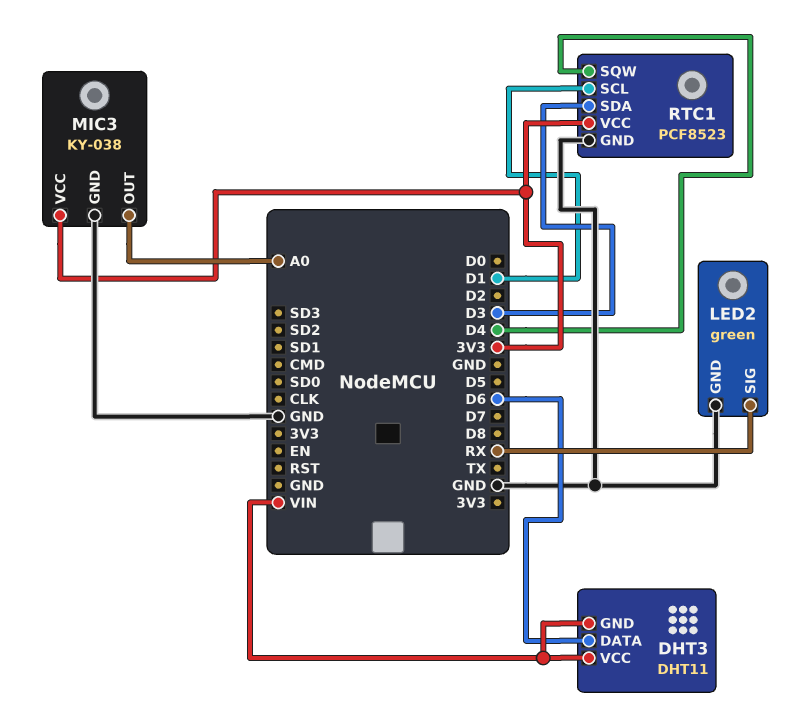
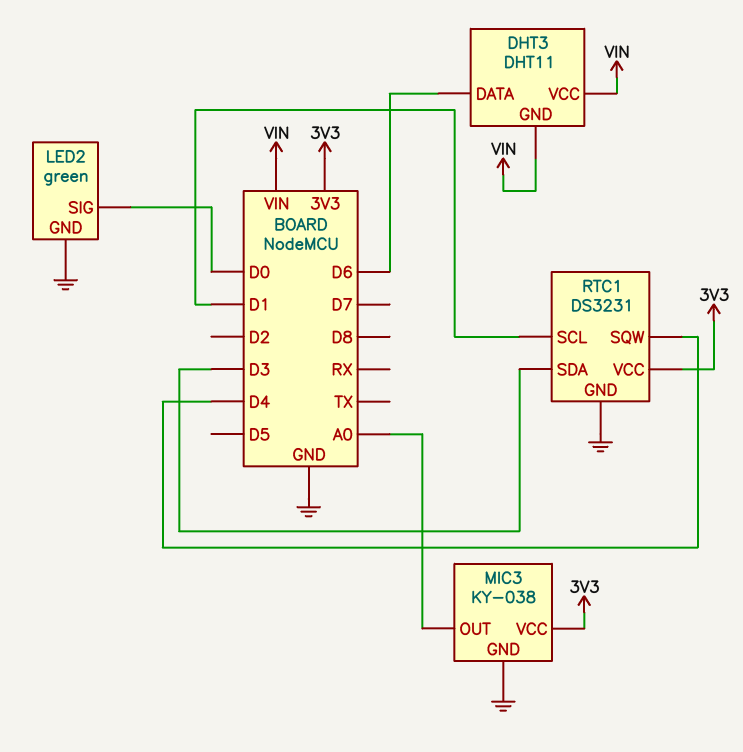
LED2 pin SIG: RX -> D0
RTC1: PCF8523 -> DS3231

